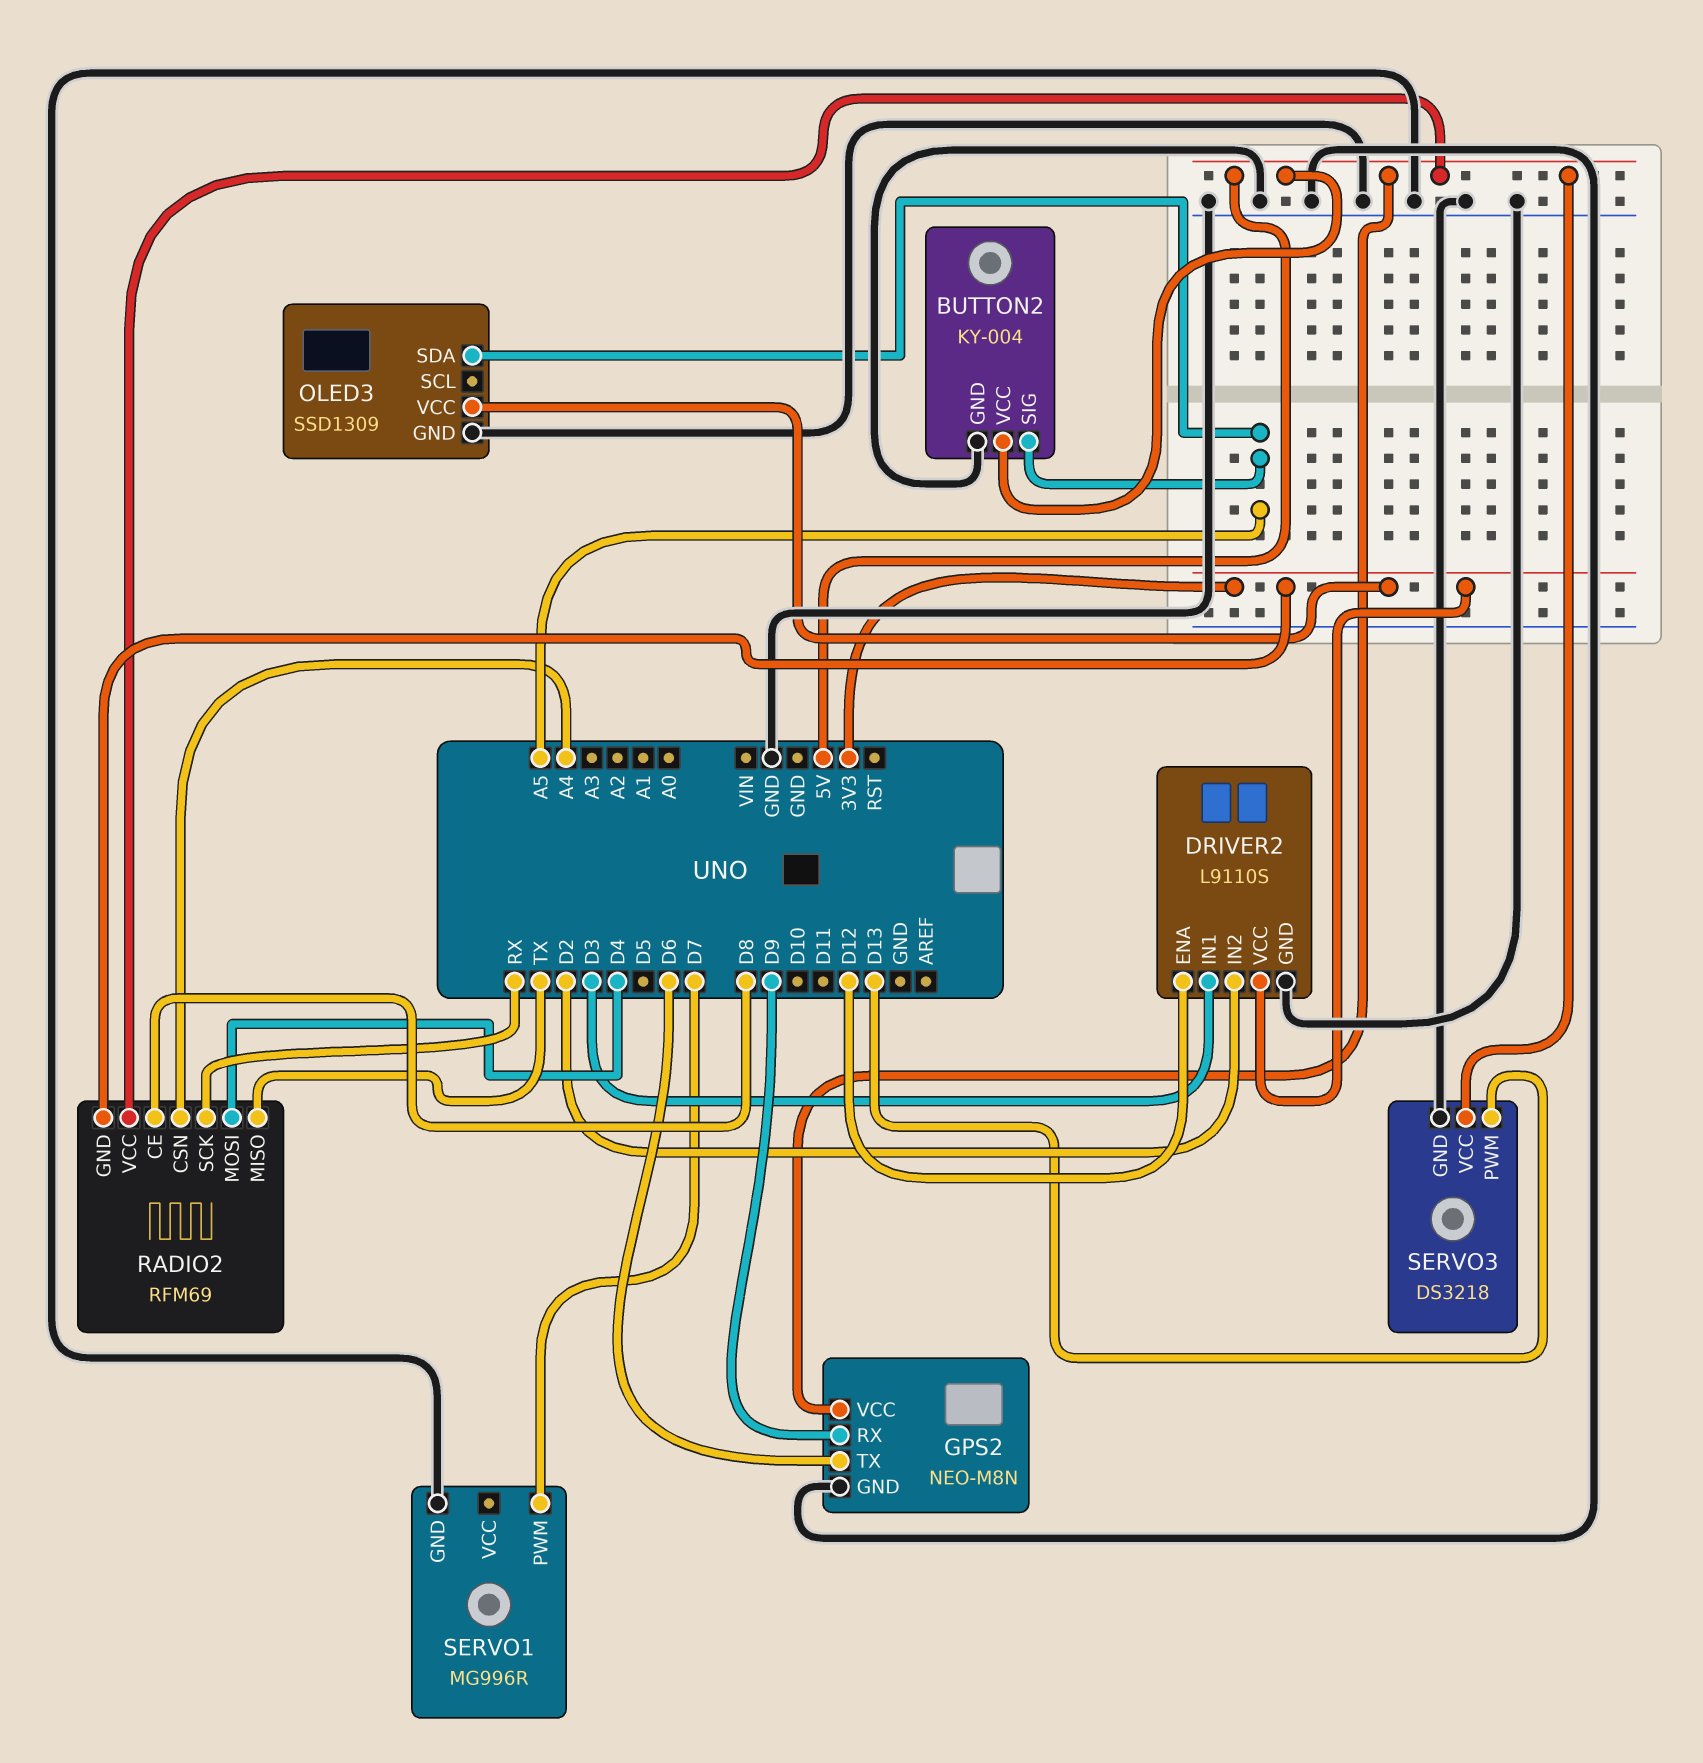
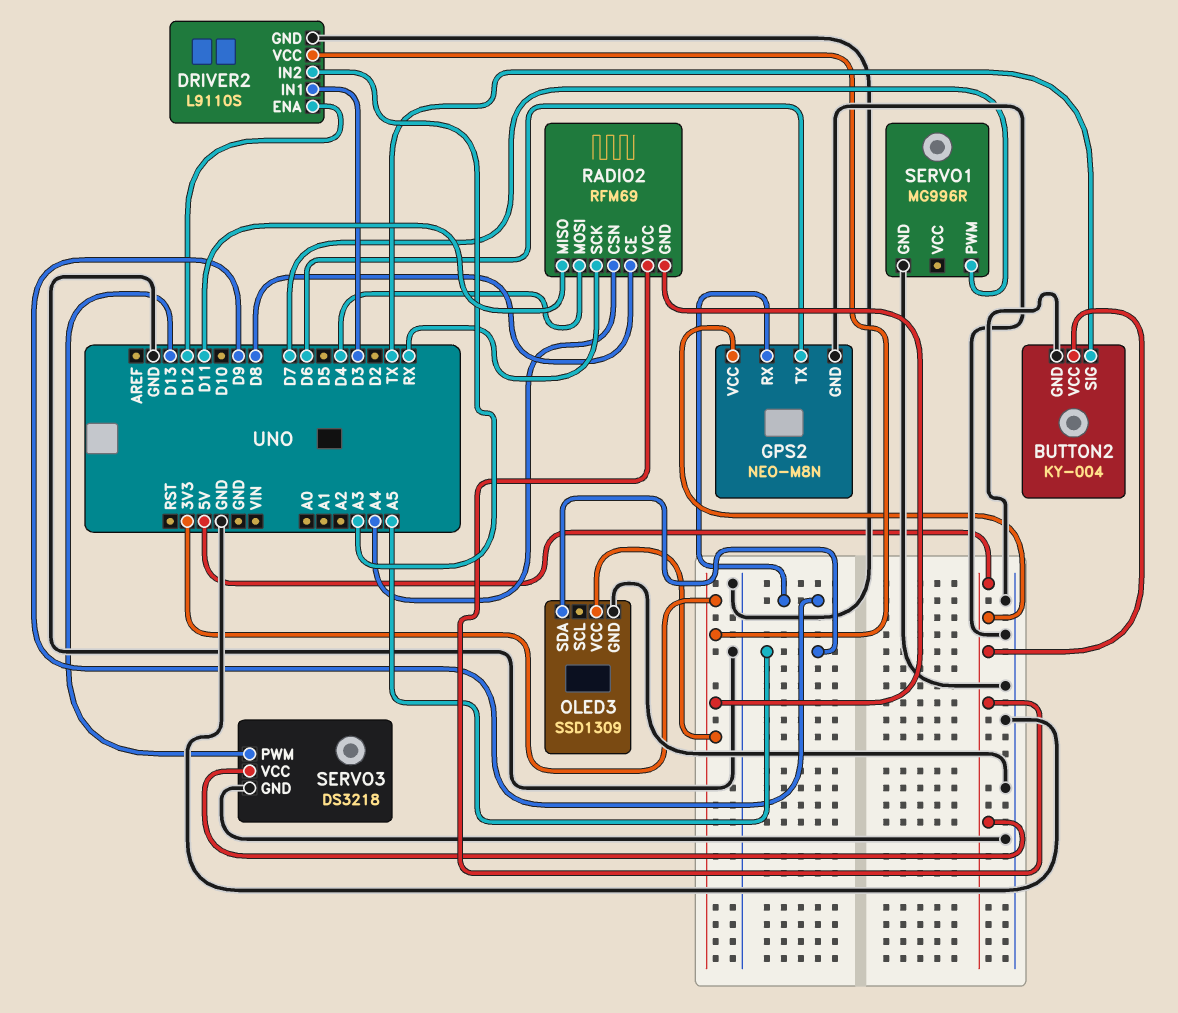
BUTTON2 pin SIG: A5 -> TX
DRIVER2 pin IN2: D2 -> A3
RADIO2 pin MISO: TX -> D11

